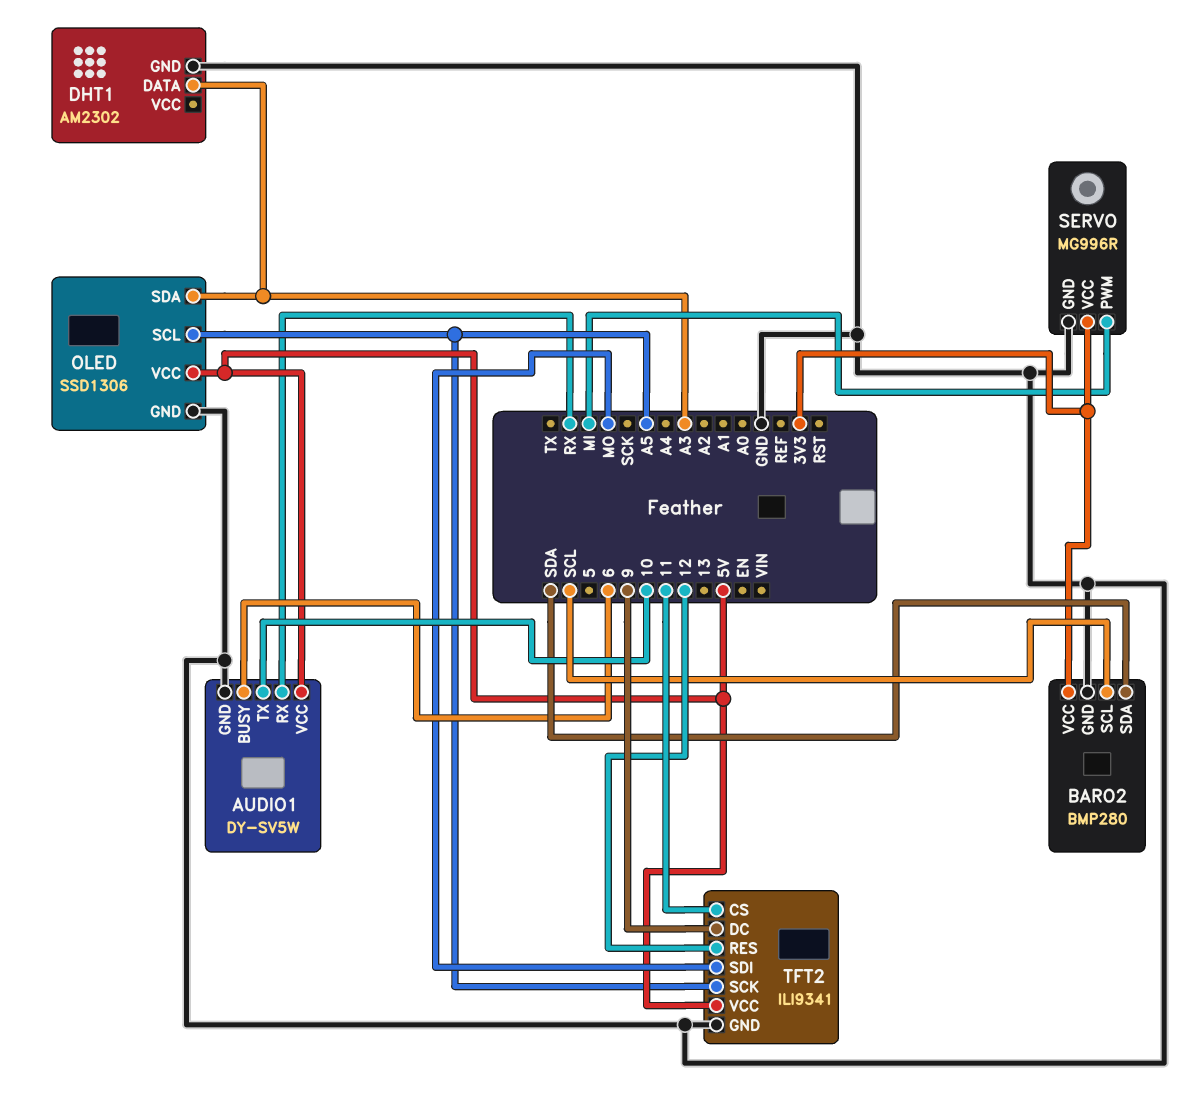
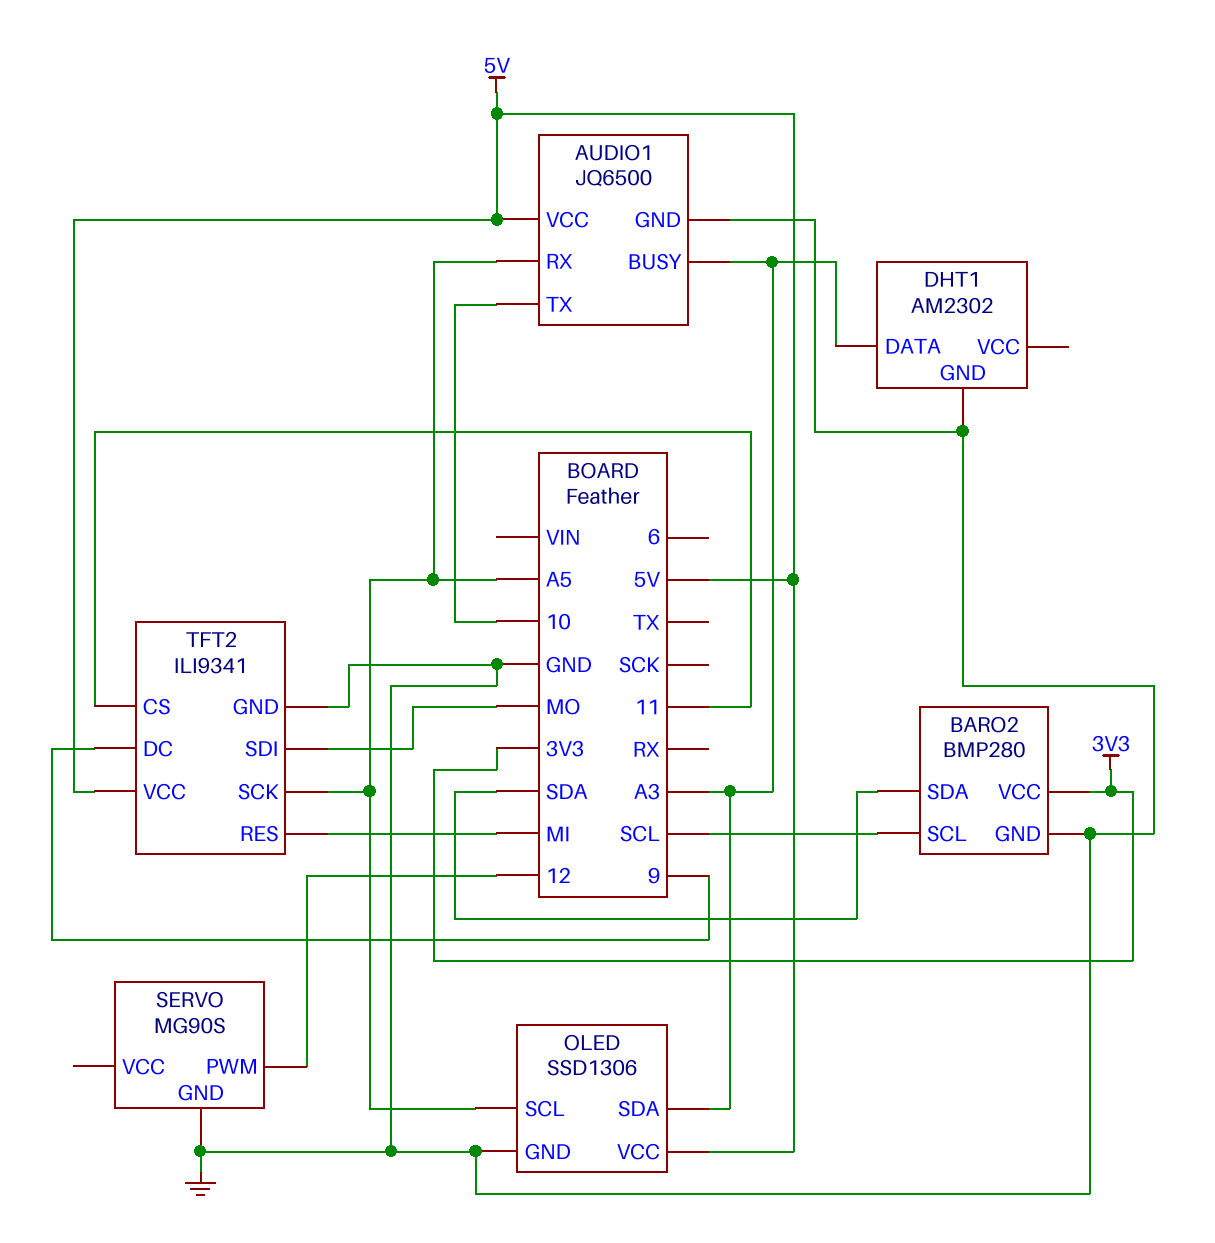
AUDIO1: DY-SV5W -> JQ6500
AUDIO1 pin BUSY: 6 -> A3
AUDIO1 pin RX: RX -> A5
SERVO: MG996R -> MG90S
SERVO pin PWM: MI -> 12
SERVO pin VCC: 3V3 -> none
TFT2 pin RES: 12 -> MI

